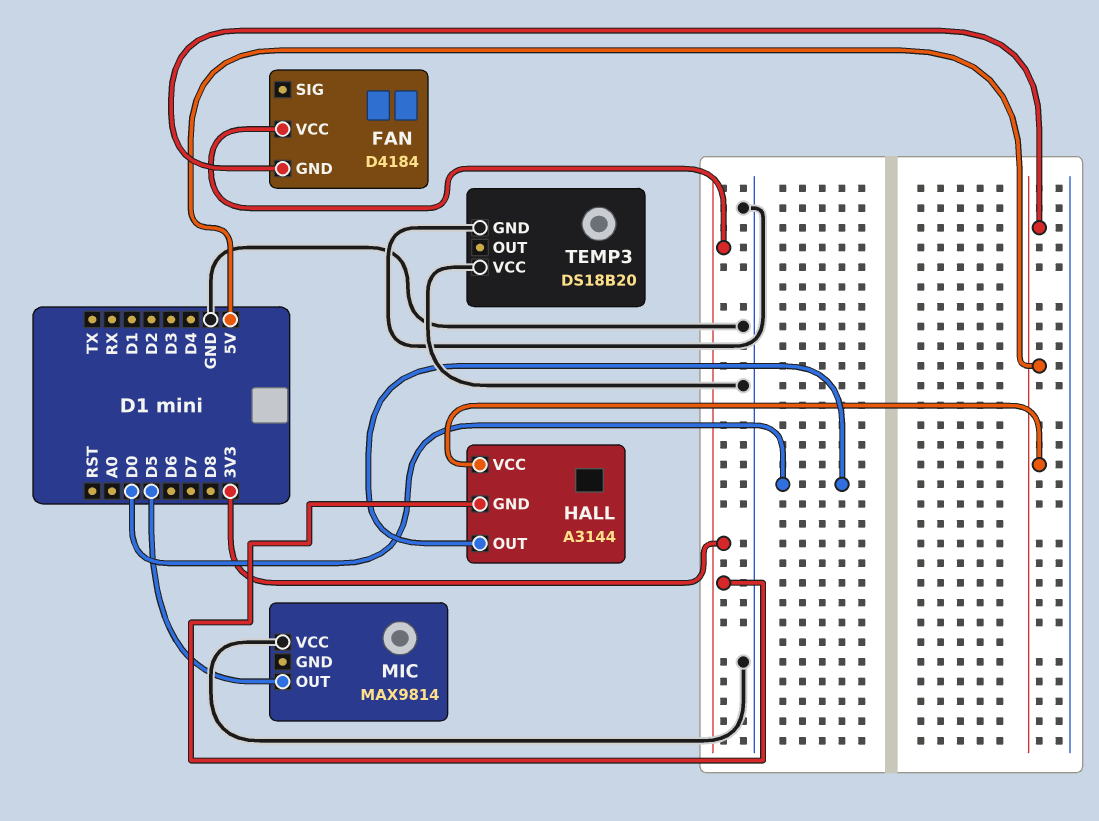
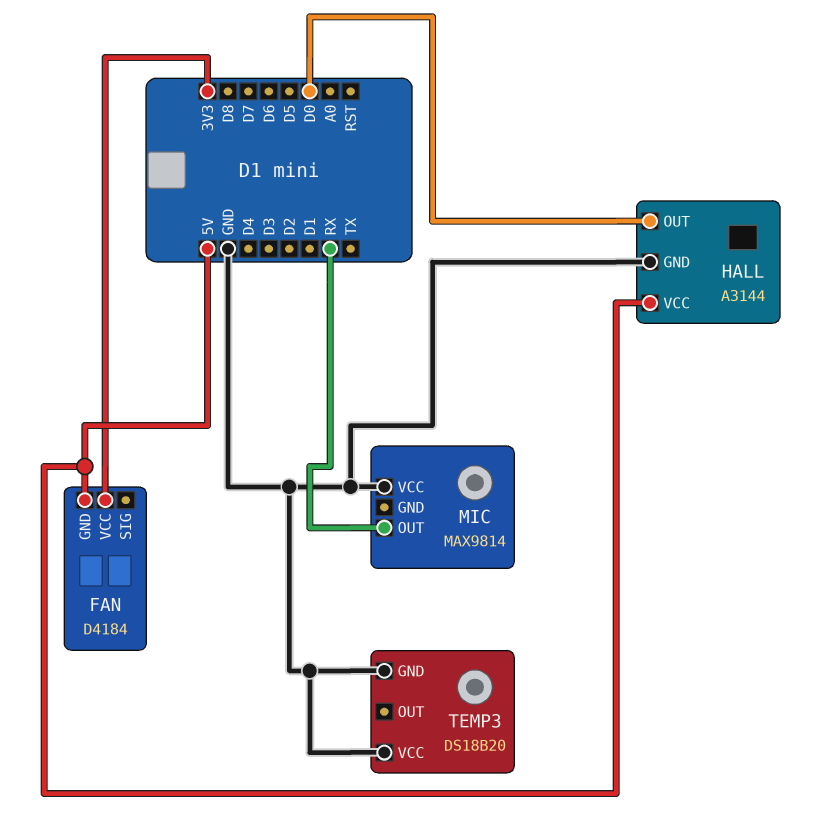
HALL pin GND: 3V3 -> GND
MIC pin OUT: D5 -> RX

